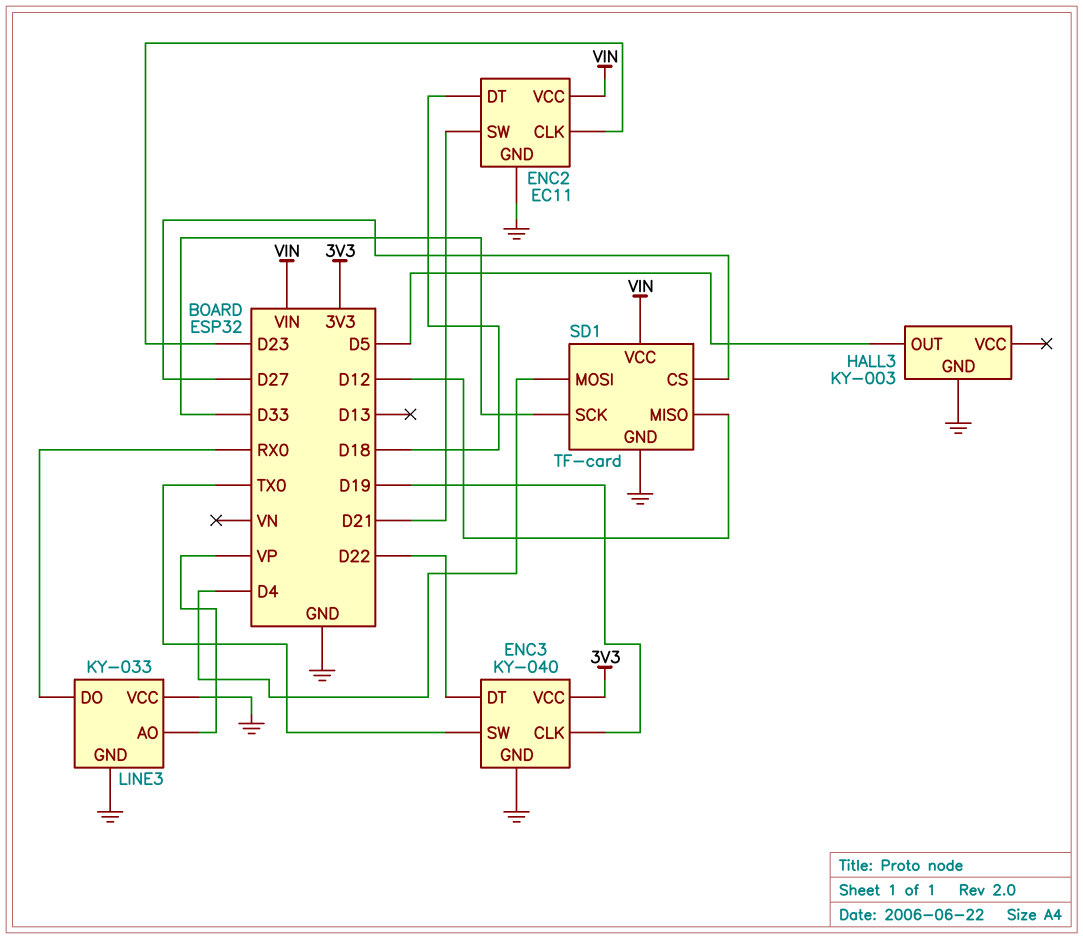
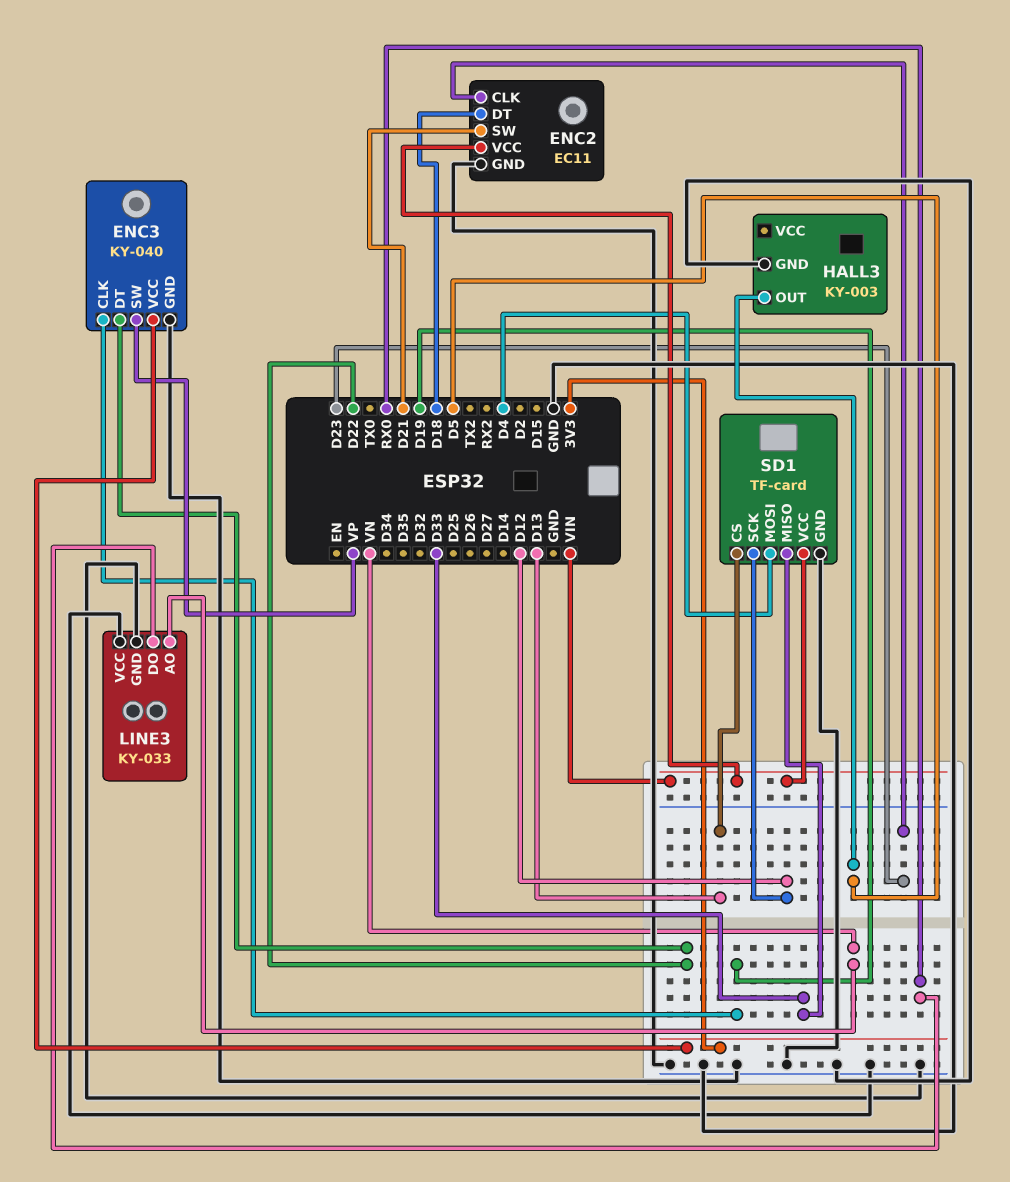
ENC3 pin SW: TX0 -> VP
LINE3 pin AO: VP -> VN
SD1 pin CS: D27 -> D13
SD1 pin MISO: D12 -> D33
SD1 pin SCK: D33 -> D12

